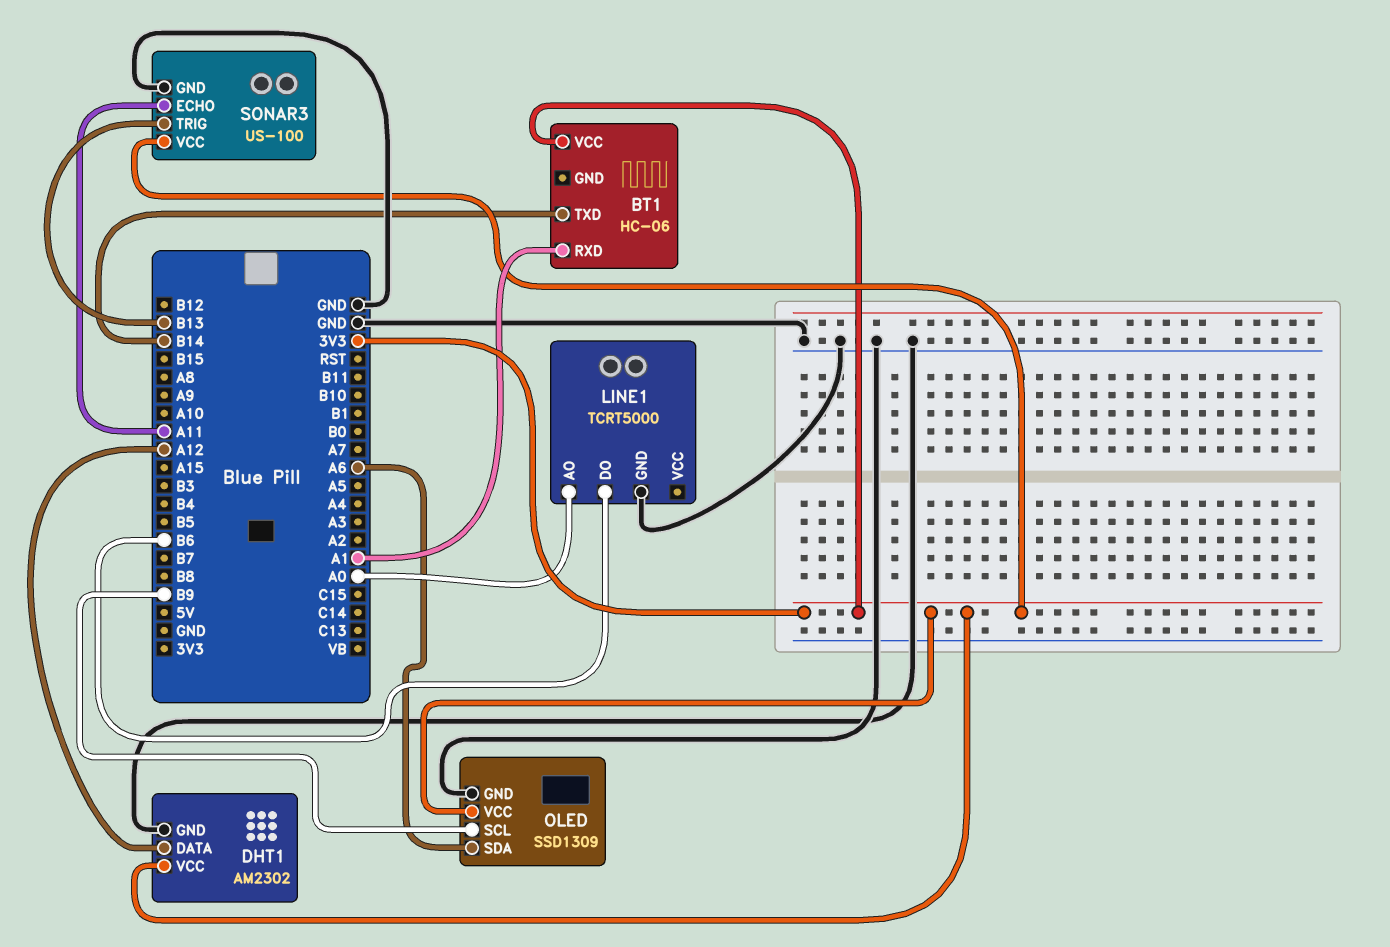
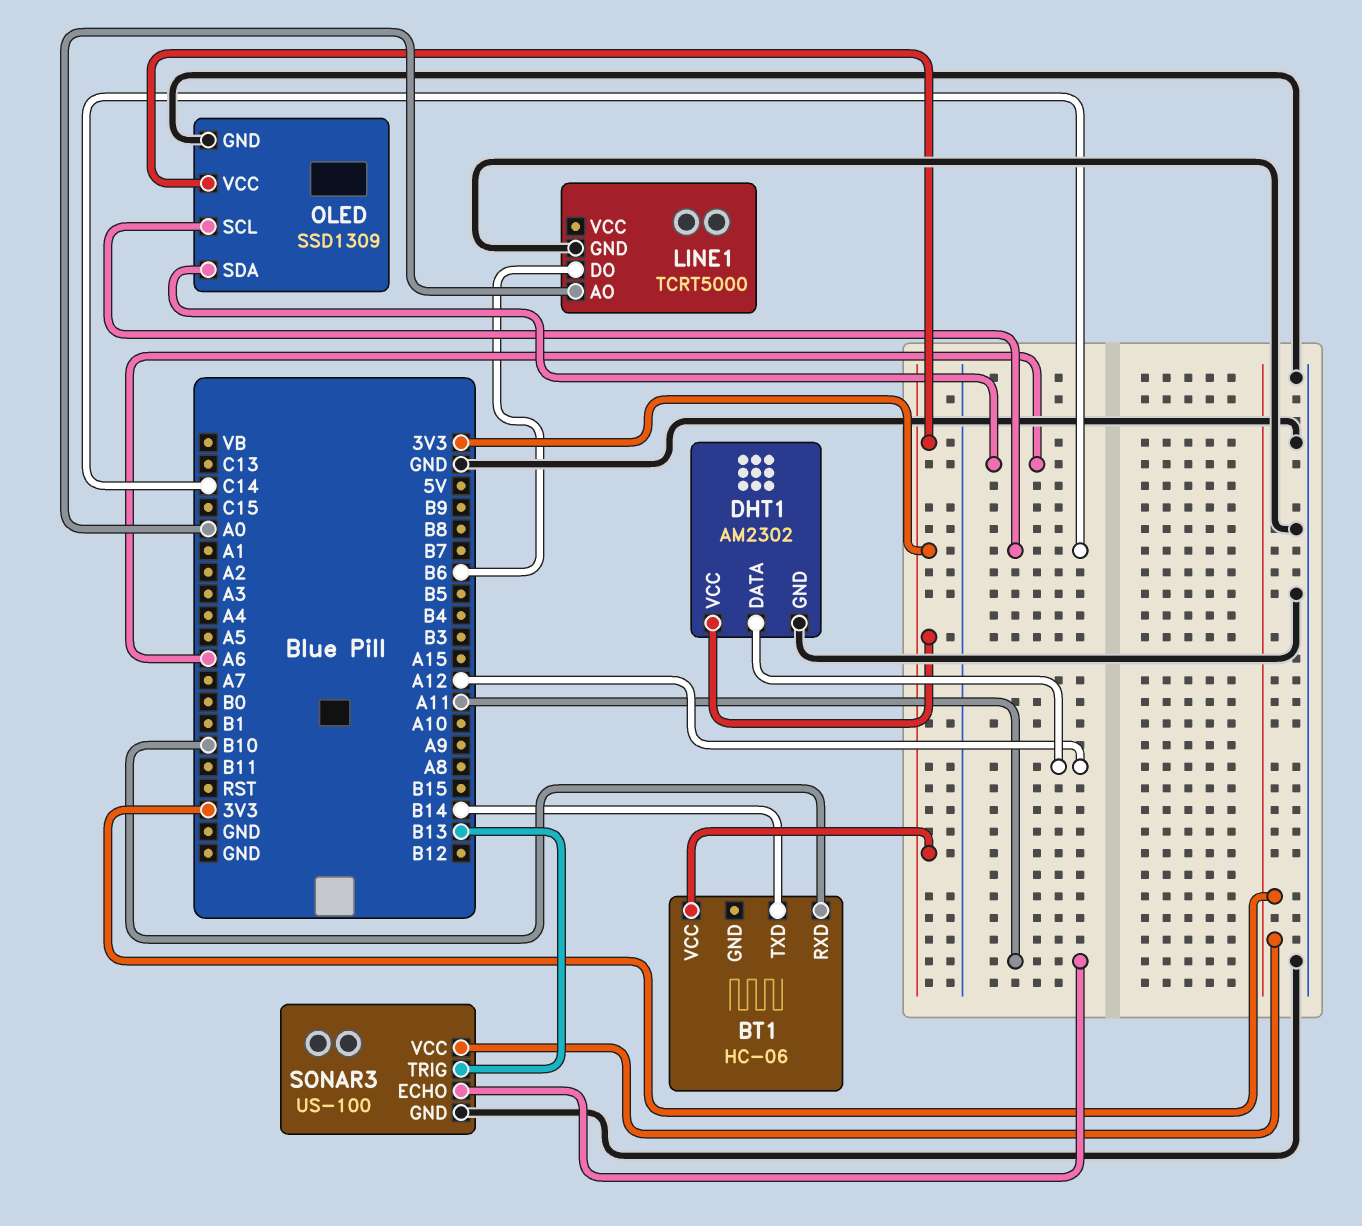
BT1 pin RXD: A1 -> B10
OLED pin SCL: B9 -> C14

